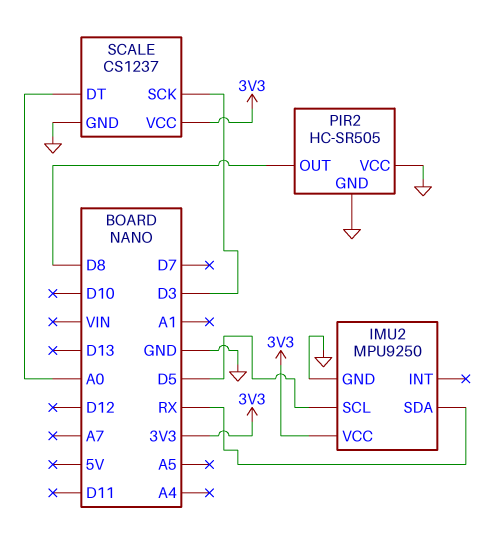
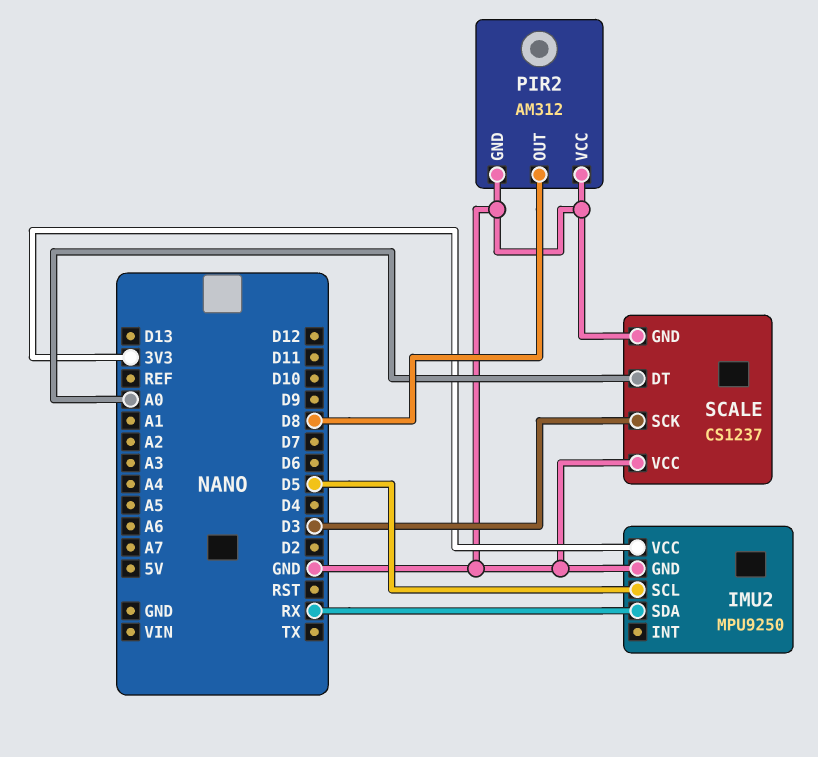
PIR2: HC-SR505 -> AM312
SCALE pin VCC: 3V3 -> GND

